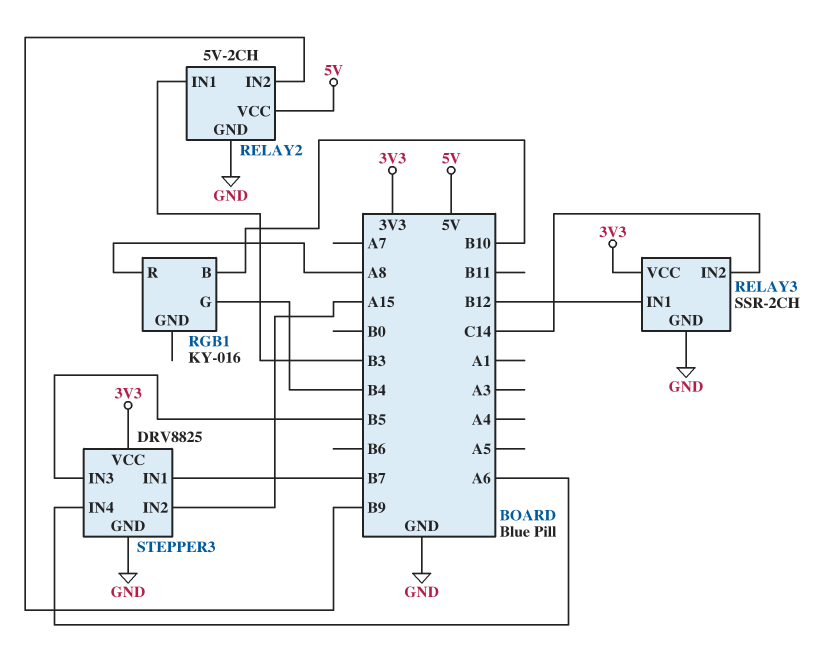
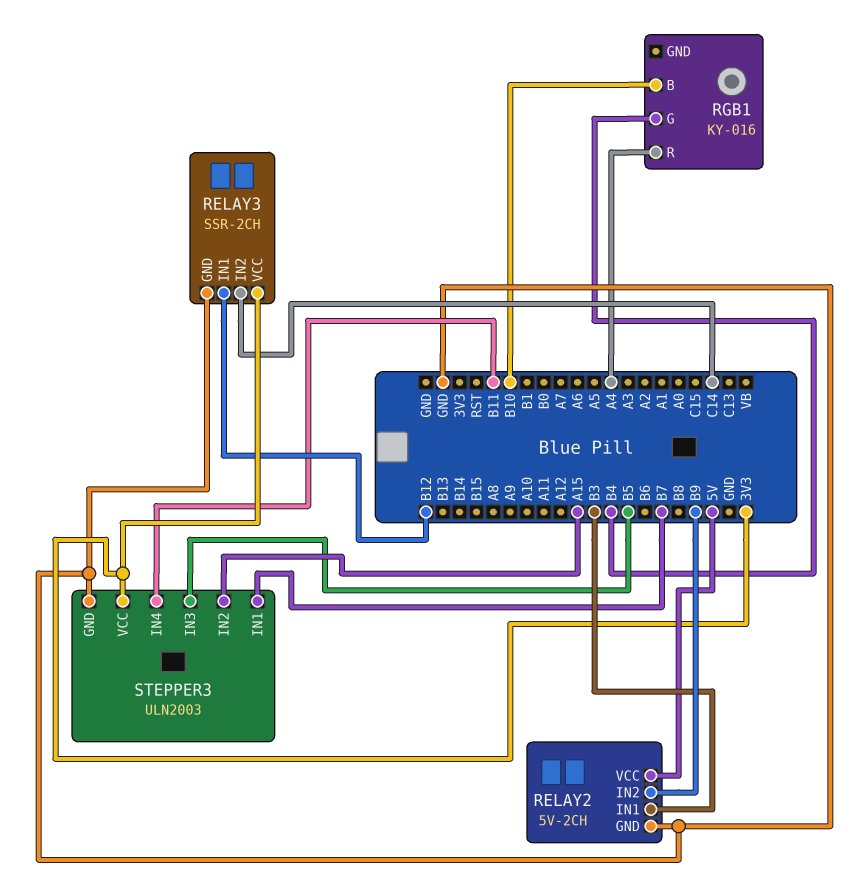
RGB1 pin R: A8 -> A4
STEPPER3: DRV8825 -> ULN2003
STEPPER3 pin IN4: A6 -> B11

